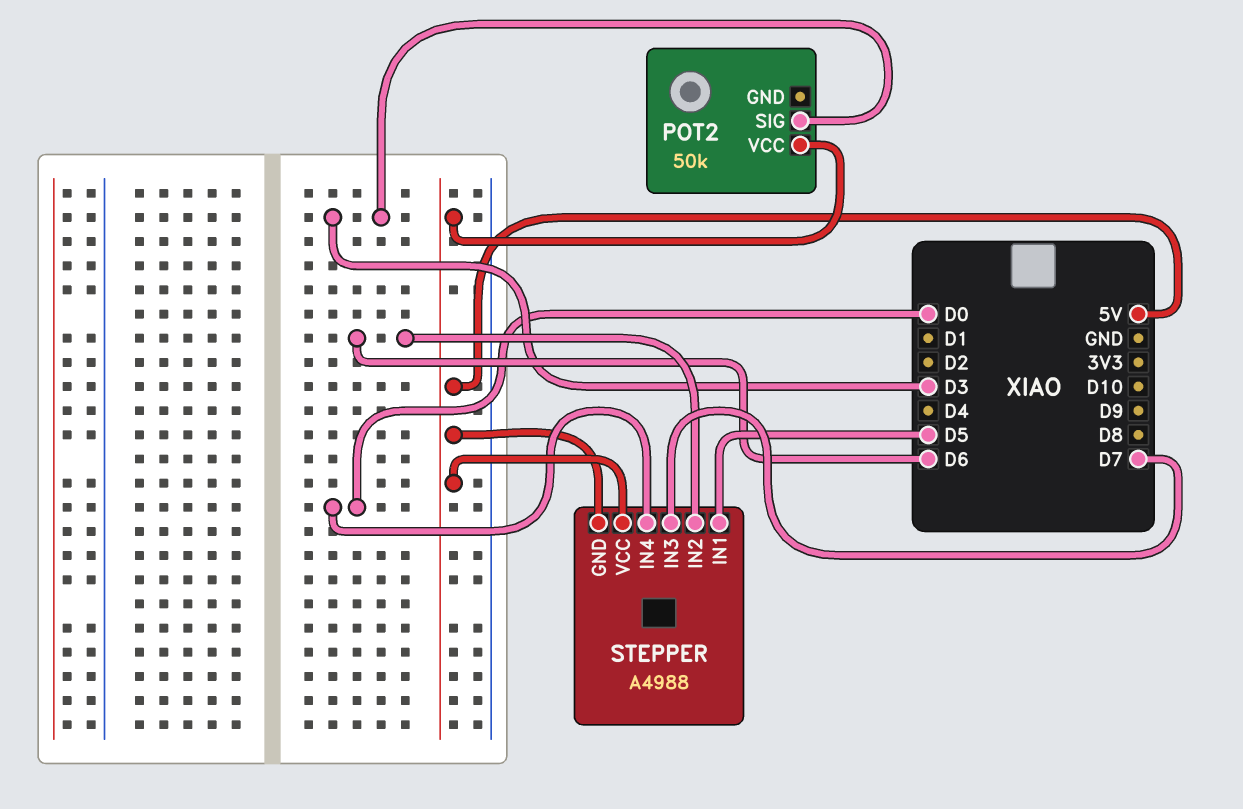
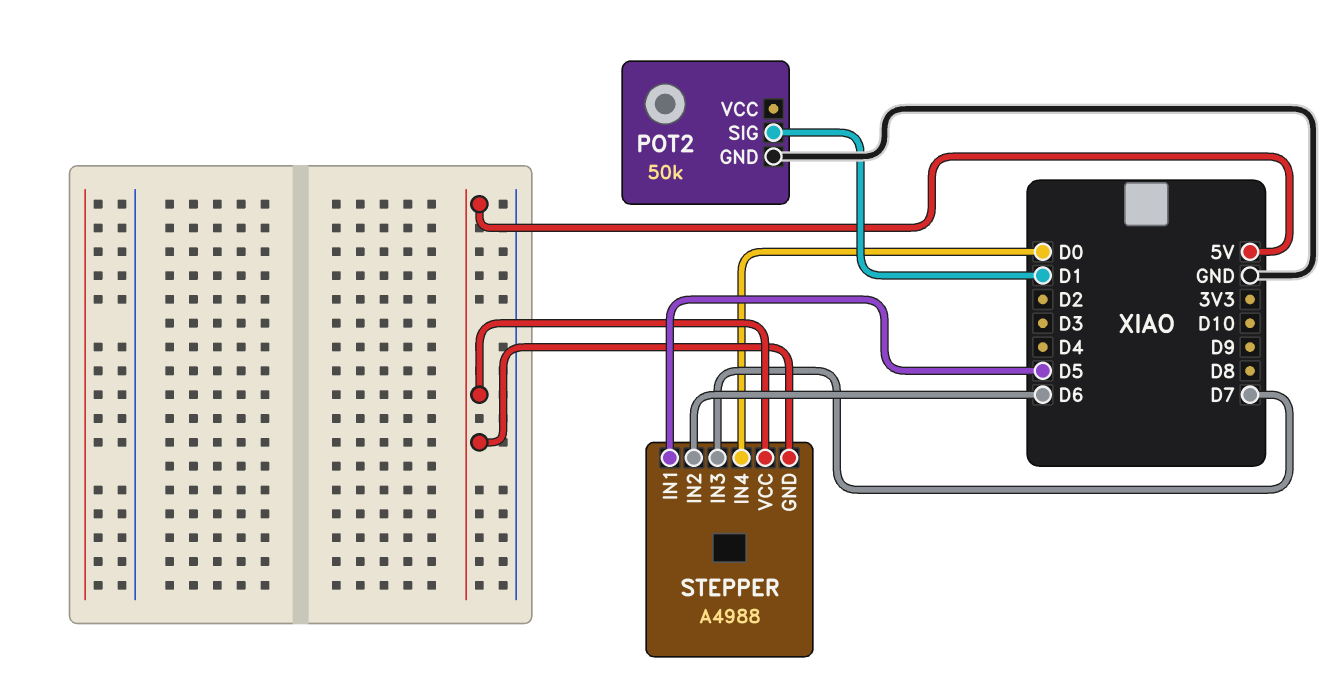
POT2 pin GND: none -> GND
POT2 pin SIG: D3 -> D1
POT2 pin VCC: 5V -> none

